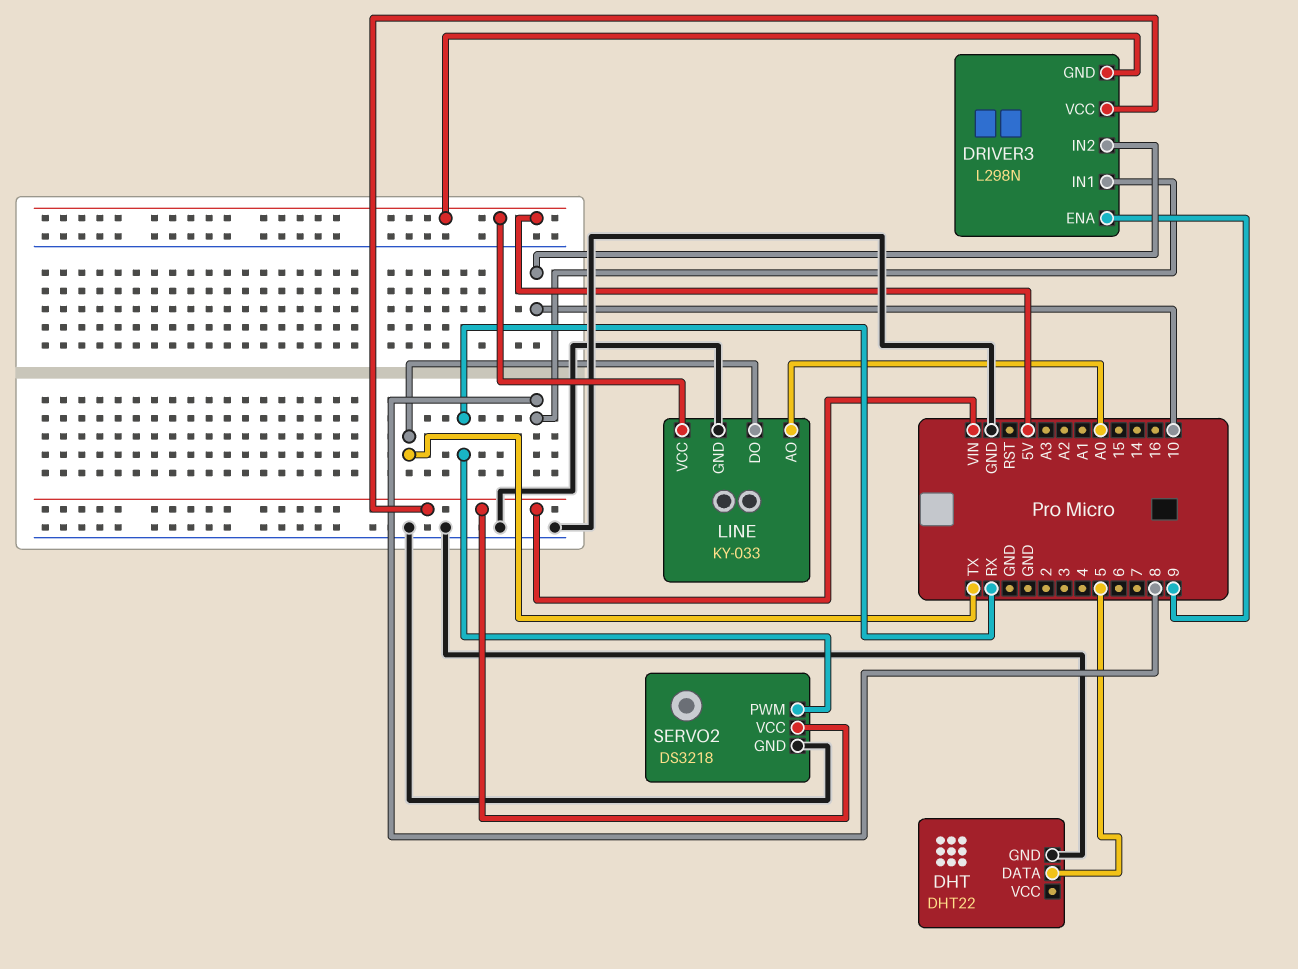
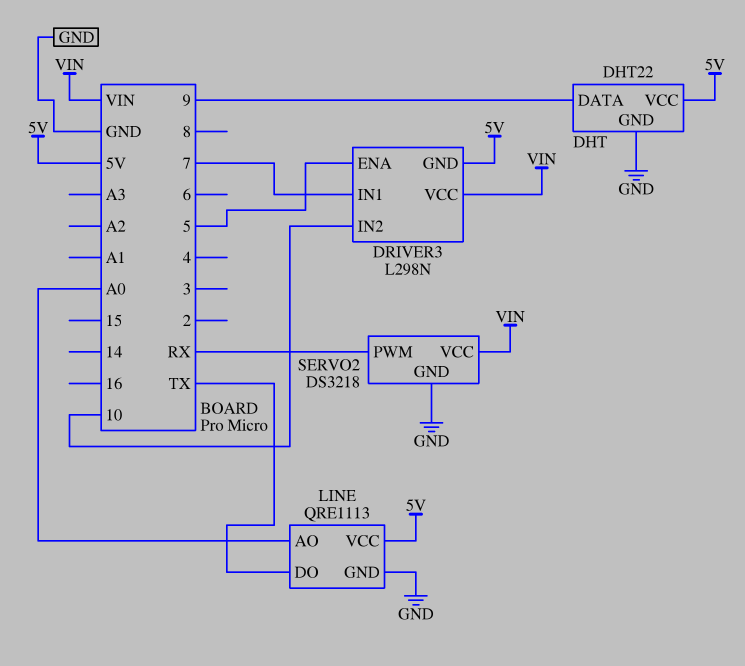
DHT pin DATA: 5 -> 9
DHT pin VCC: none -> 5V
DRIVER3 pin ENA: 9 -> 5
DRIVER3 pin IN1: 8 -> 7
LINE: KY-033 -> QRE1113

